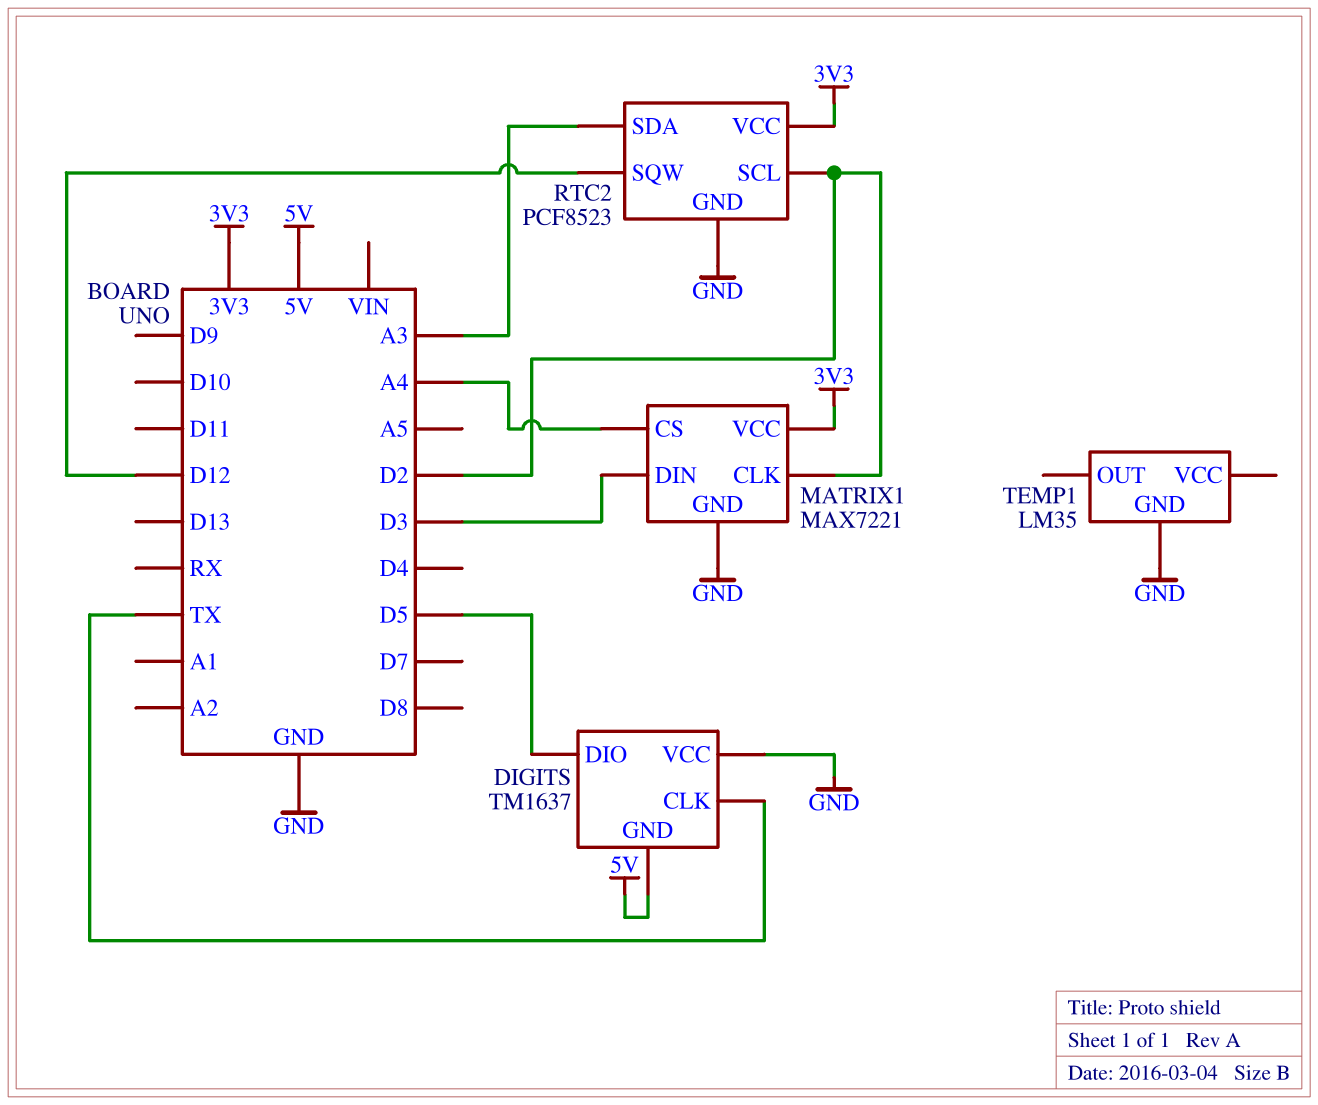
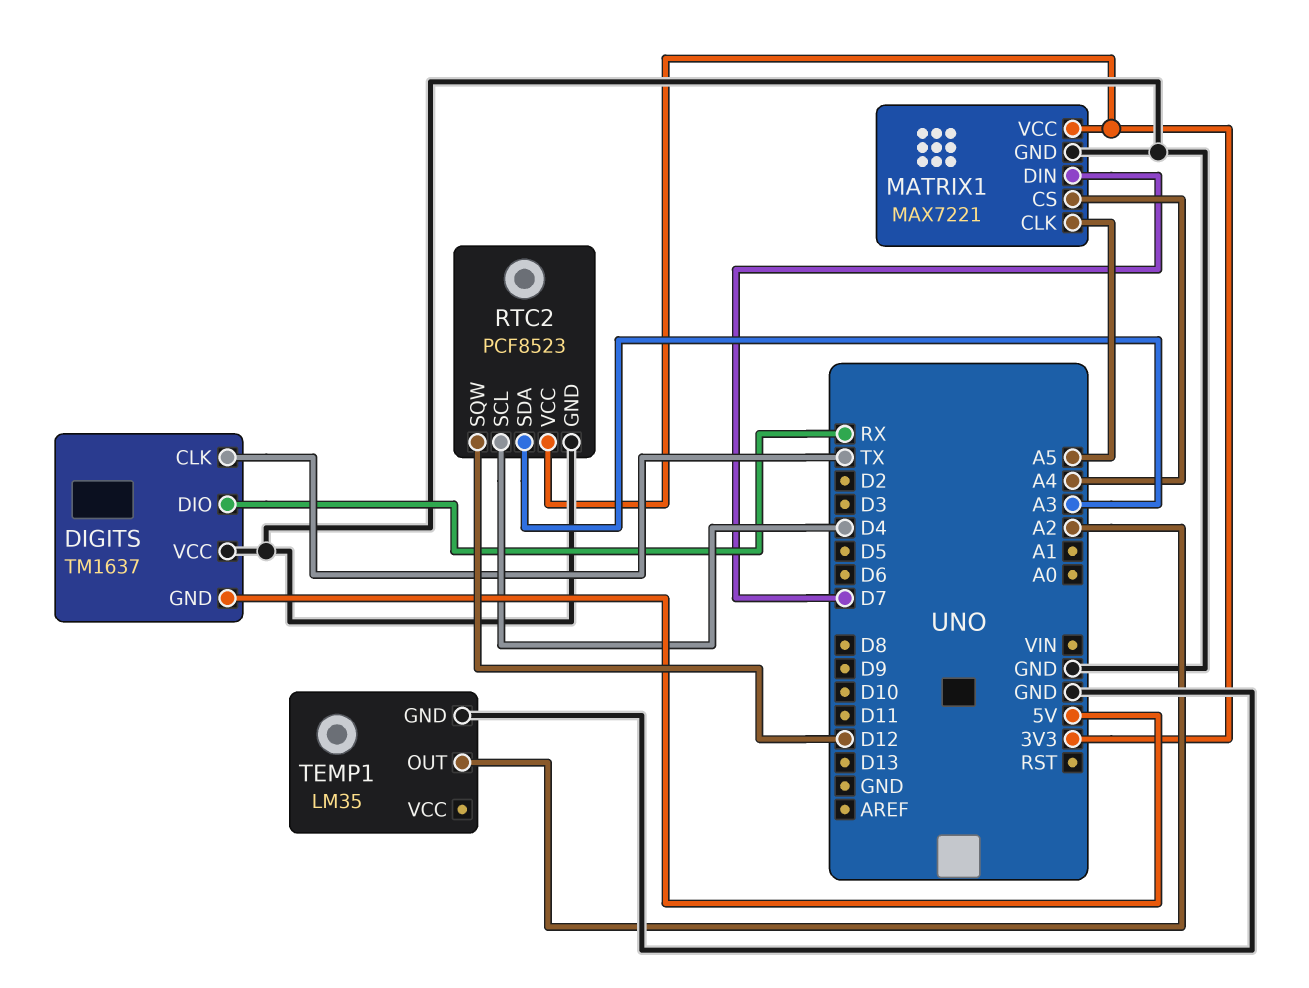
DIGITS pin DIO: D5 -> RX
MATRIX1 pin CLK: D2 -> A5
MATRIX1 pin DIN: D3 -> D7
RTC2 pin SCL: D2 -> D4
TEMP1 pin OUT: none -> A2

